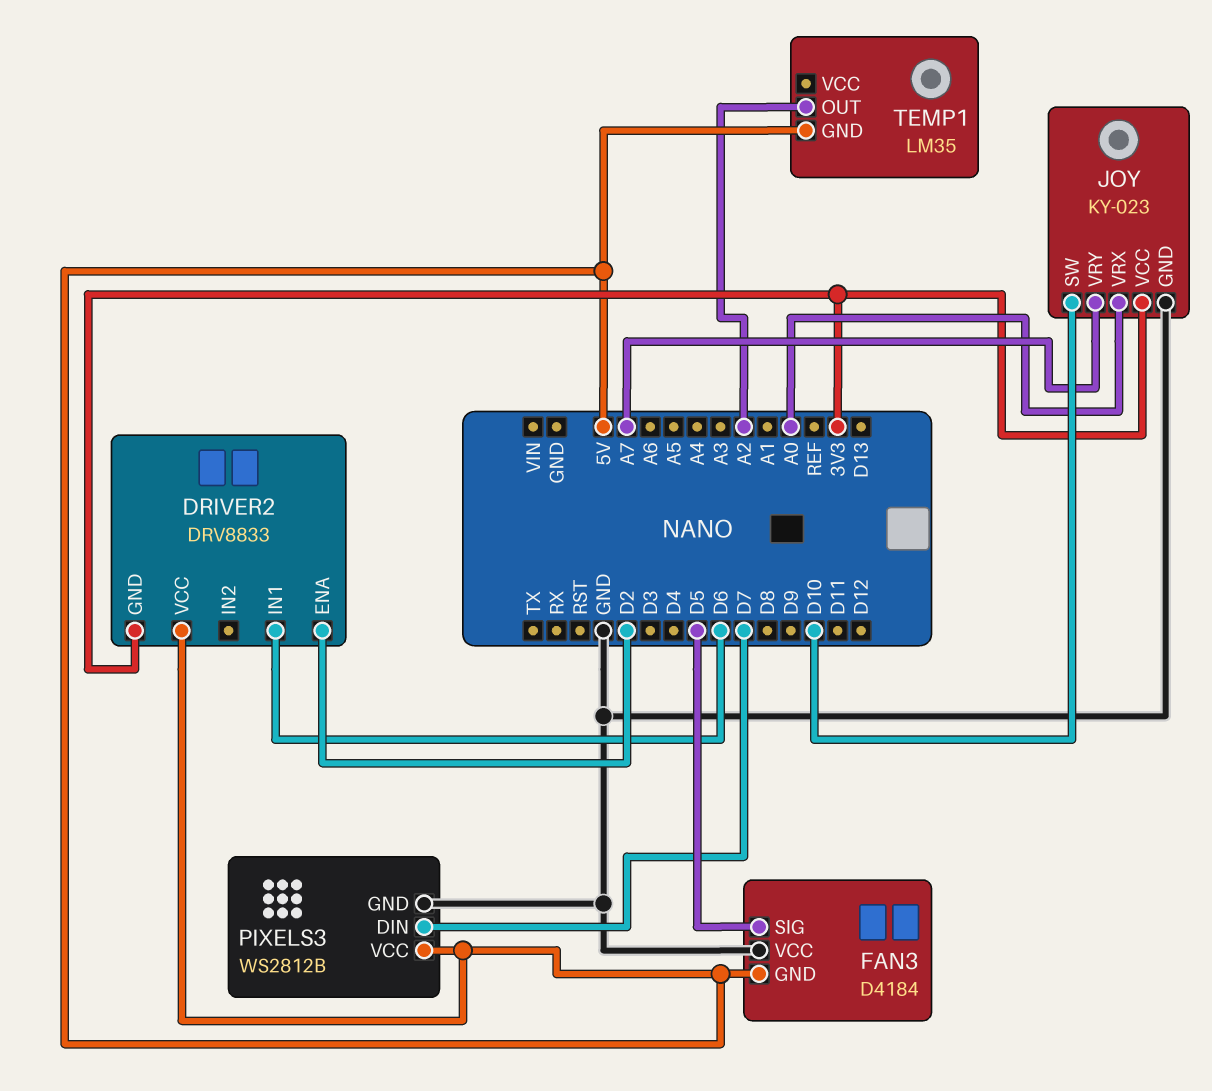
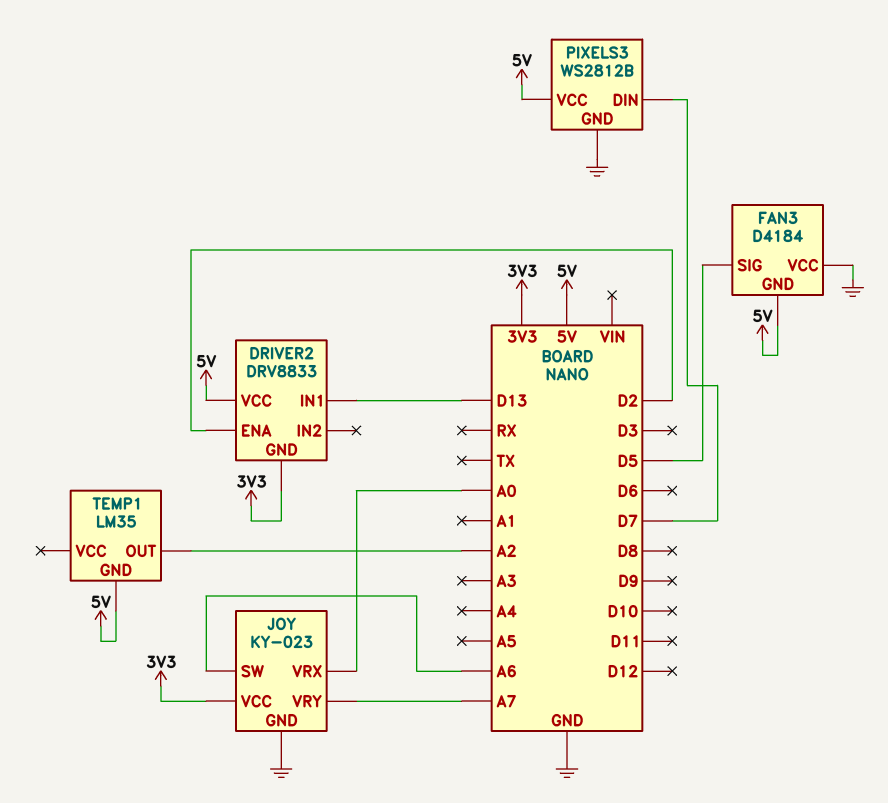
DRIVER2 pin IN1: D6 -> D13
JOY pin SW: D10 -> A6

